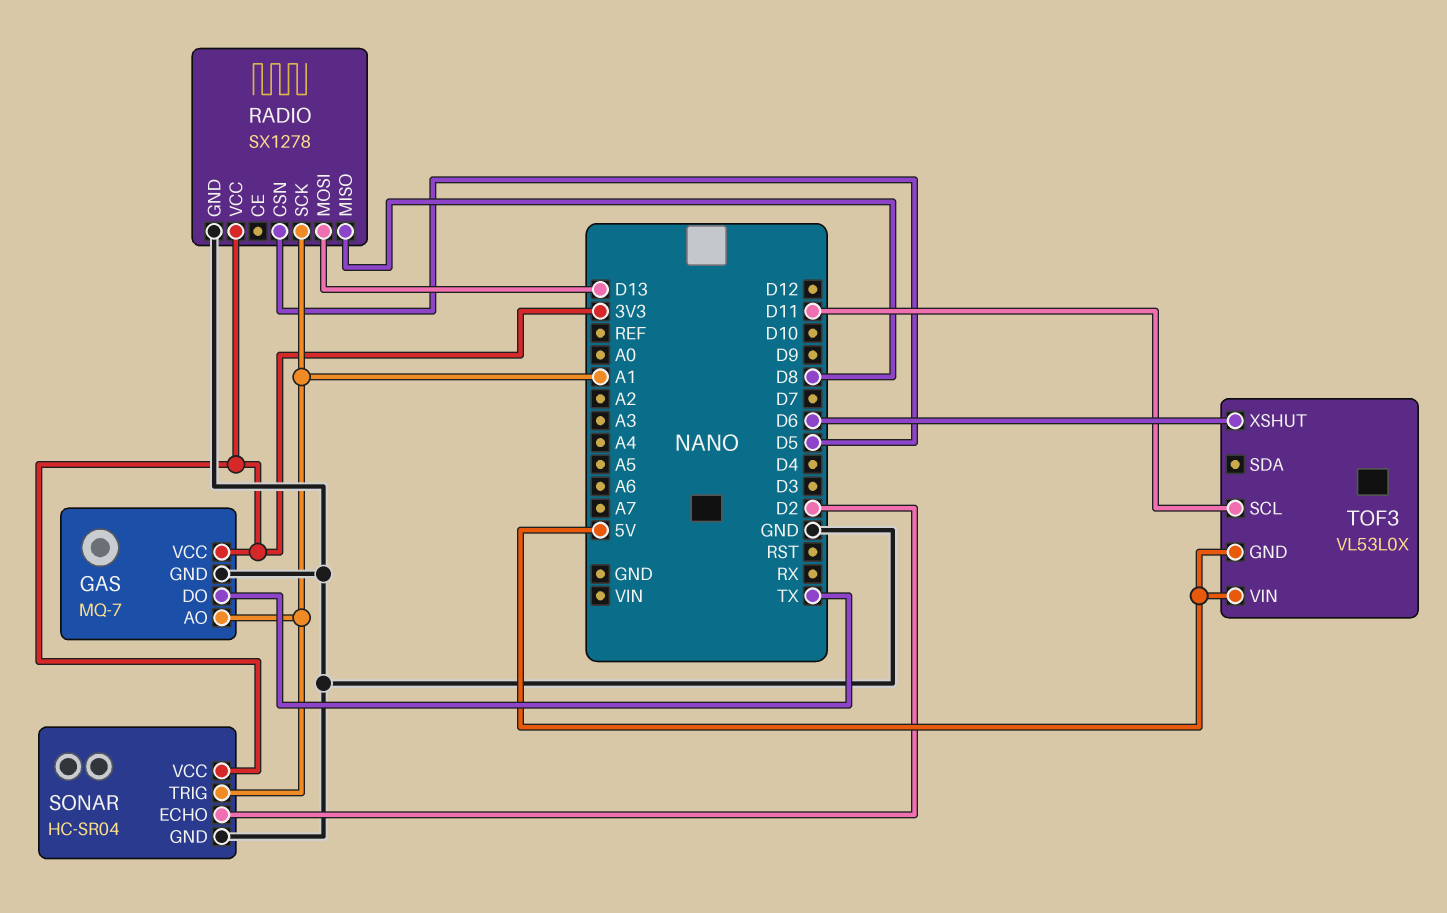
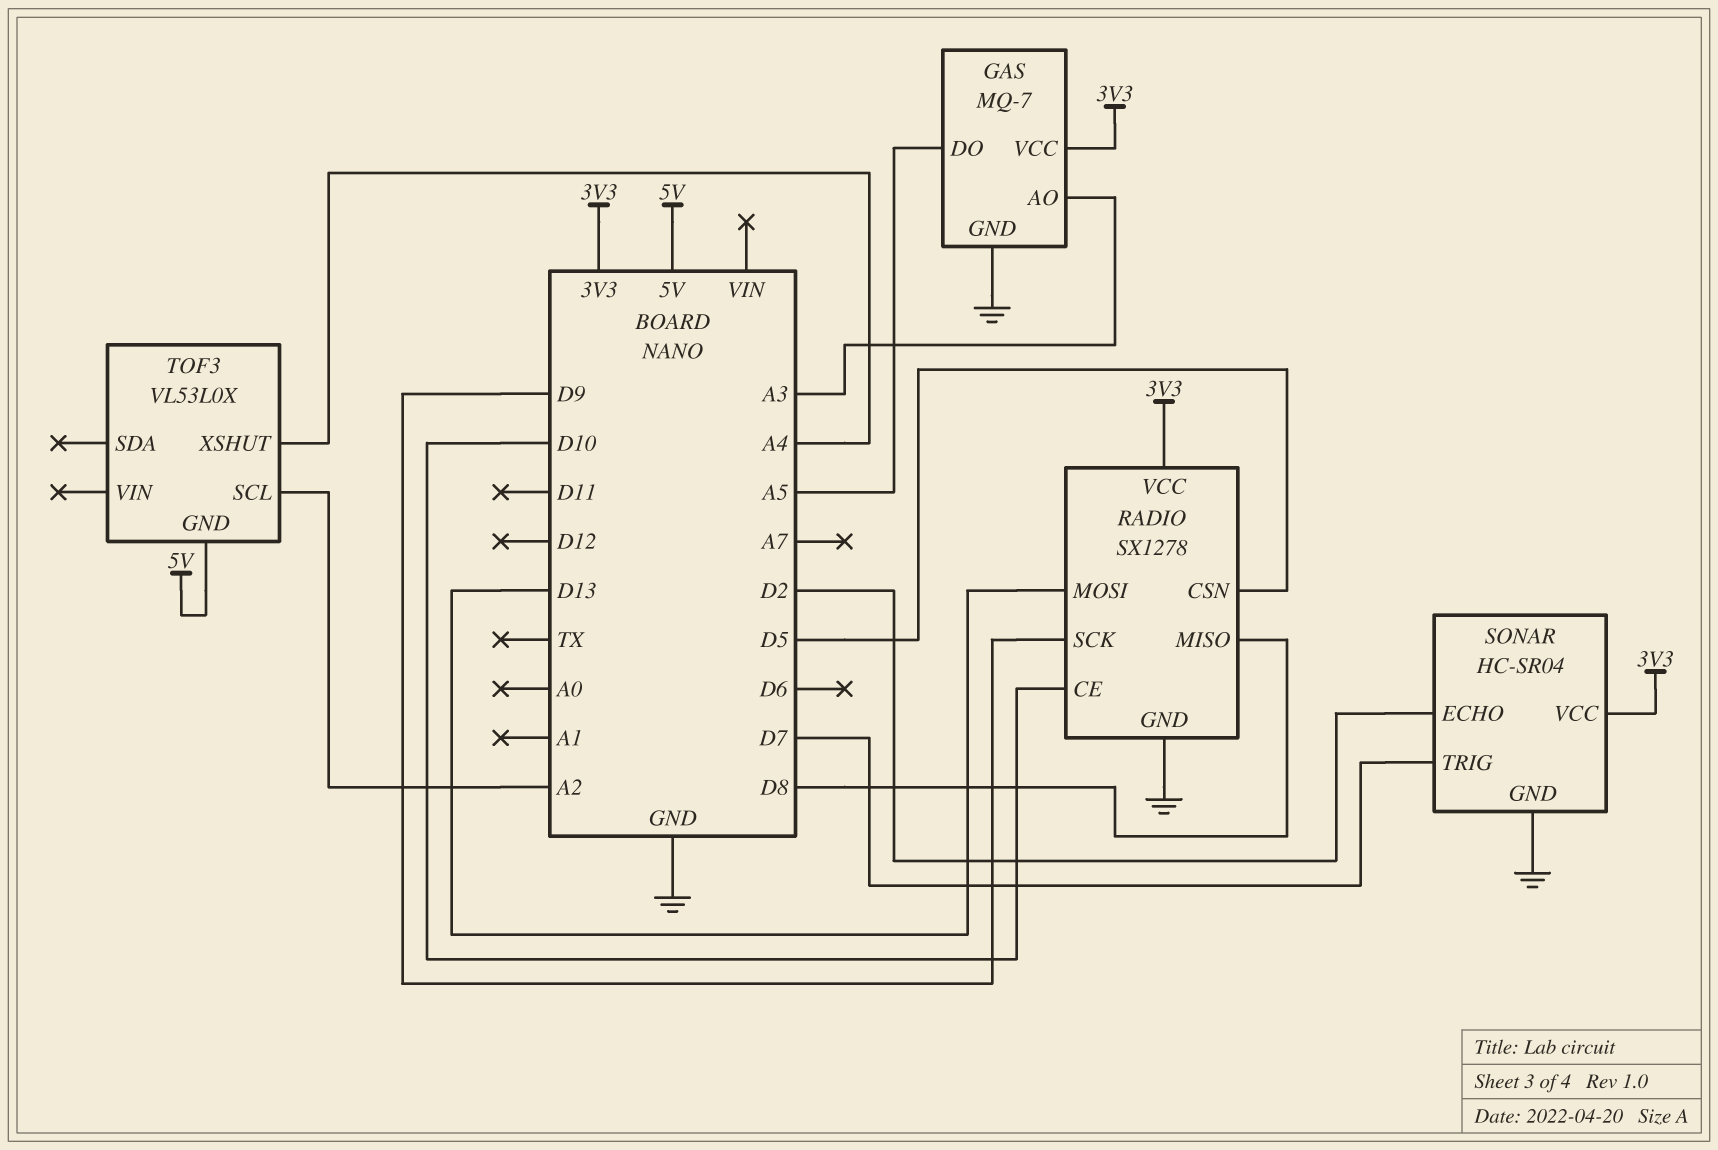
GAS pin AO: A1 -> A3
GAS pin DO: TX -> A5
RADIO pin CE: none -> D10
RADIO pin SCK: A1 -> D9
SONAR pin TRIG: A1 -> D7
TOF3 pin SCL: D11 -> A2
TOF3 pin VIN: 5V -> none
TOF3 pin XSHUT: D6 -> A4

